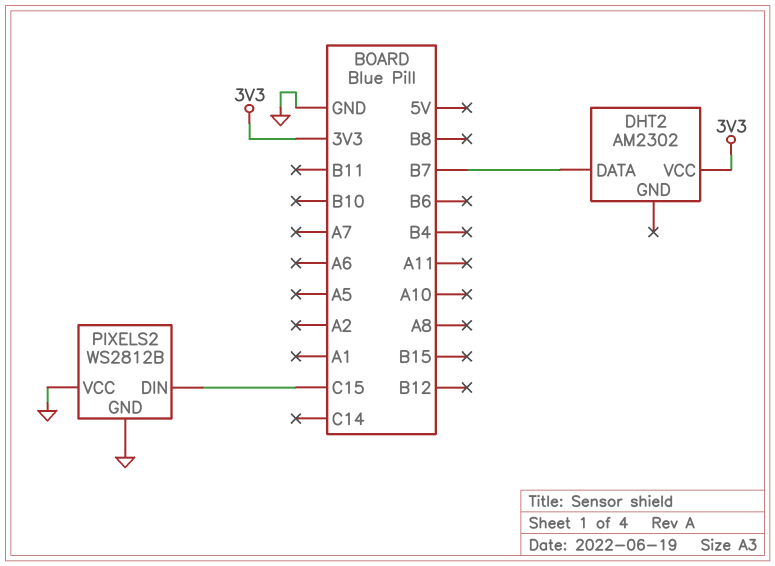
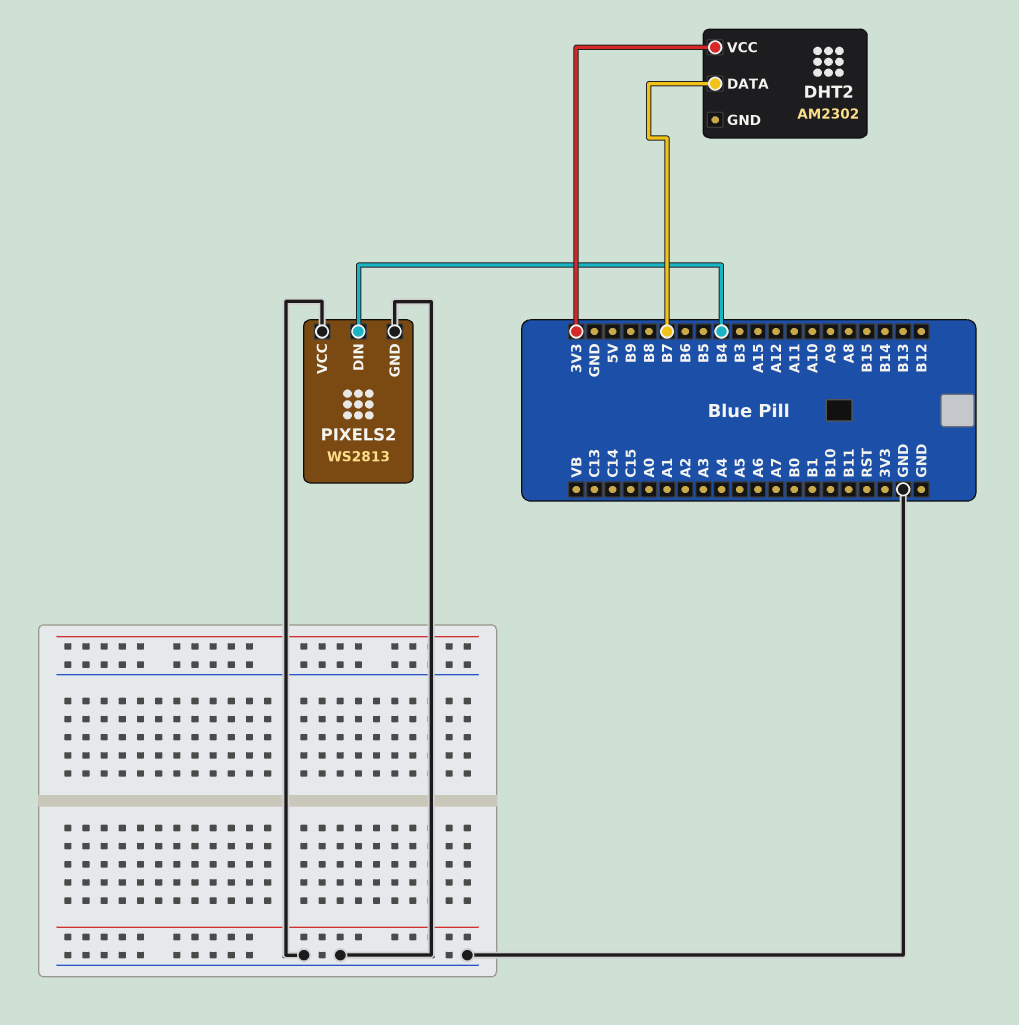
PIXELS2: WS2812B -> WS2813
PIXELS2 pin DIN: C15 -> B4

